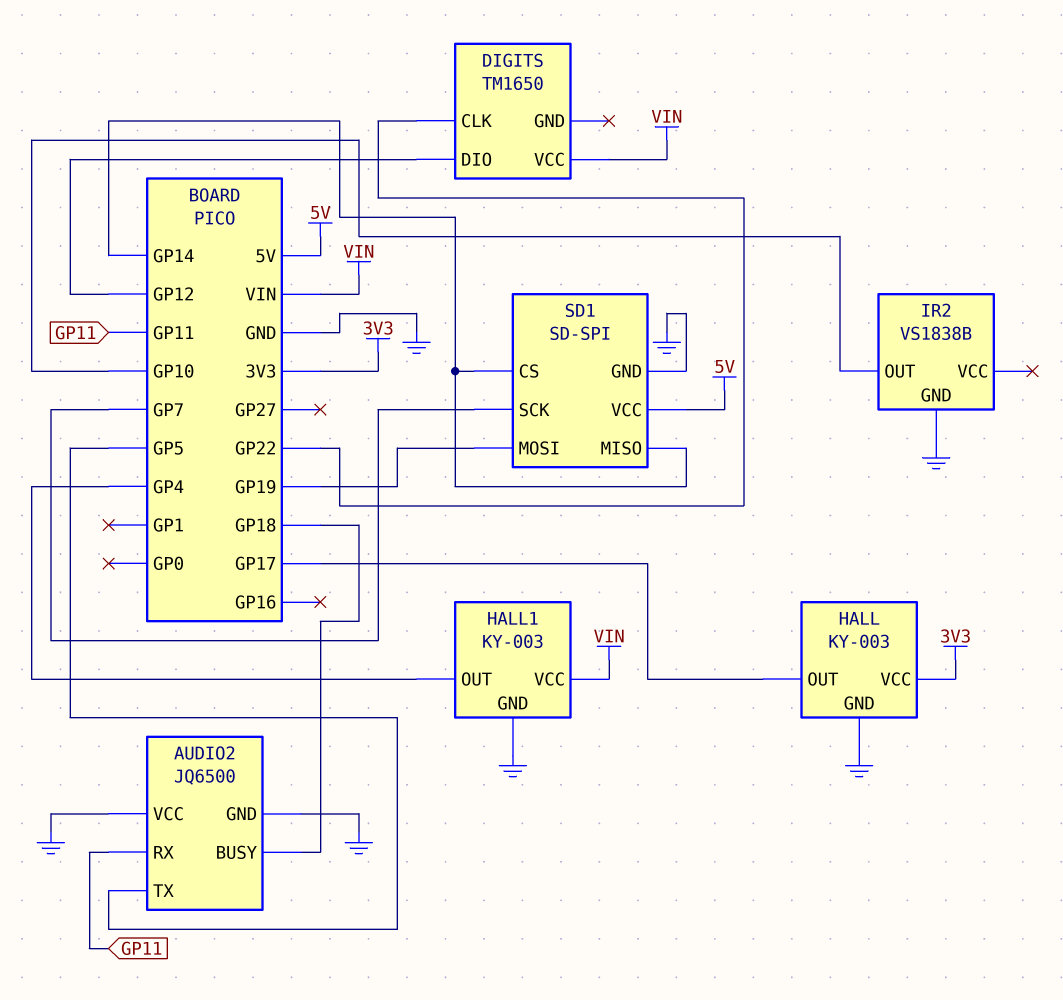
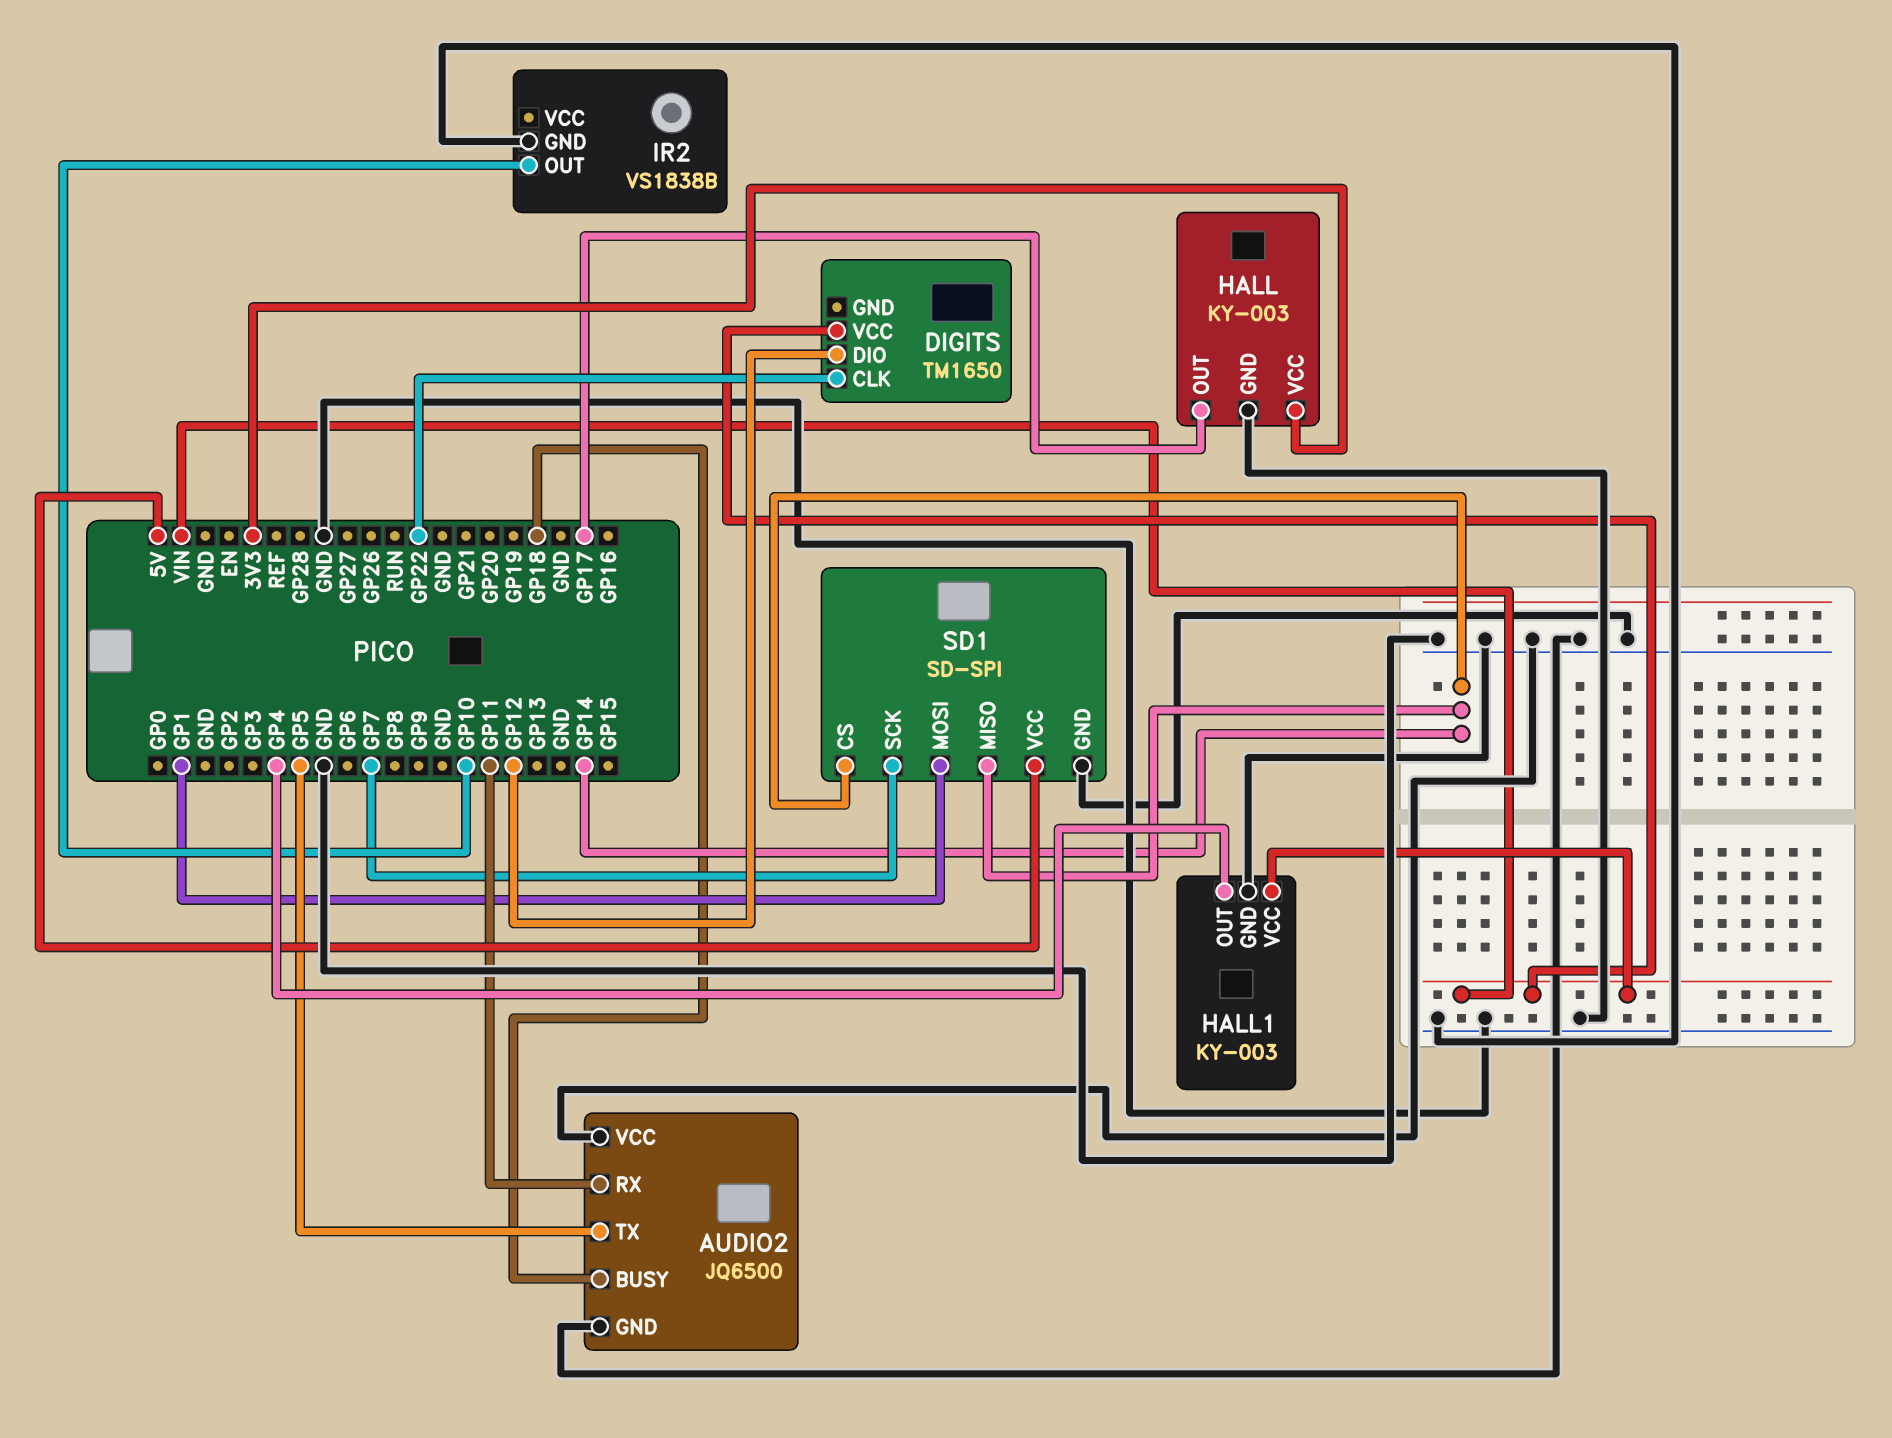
SD1 pin MOSI: GP19 -> GP1

